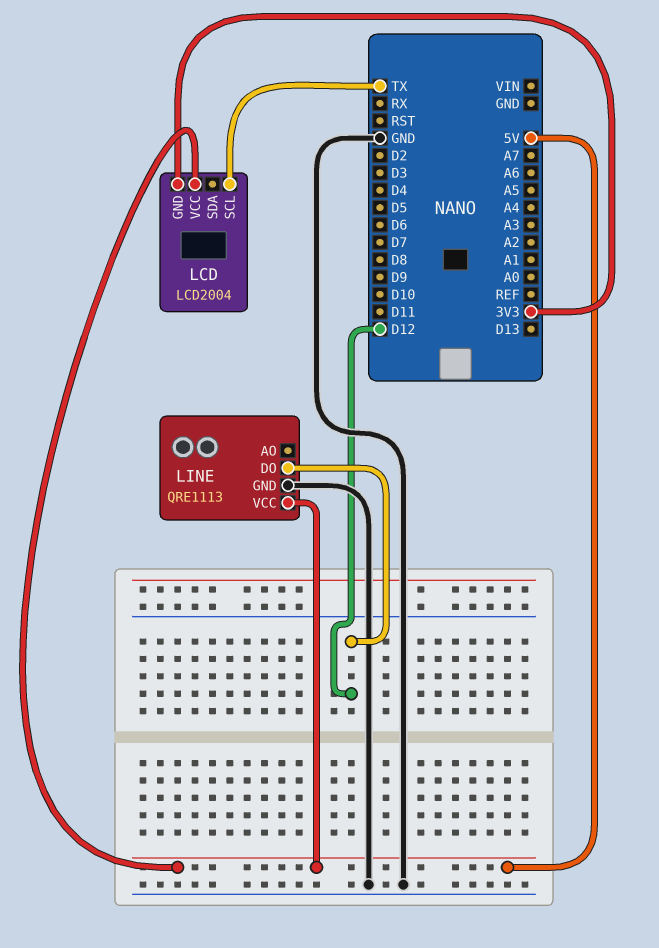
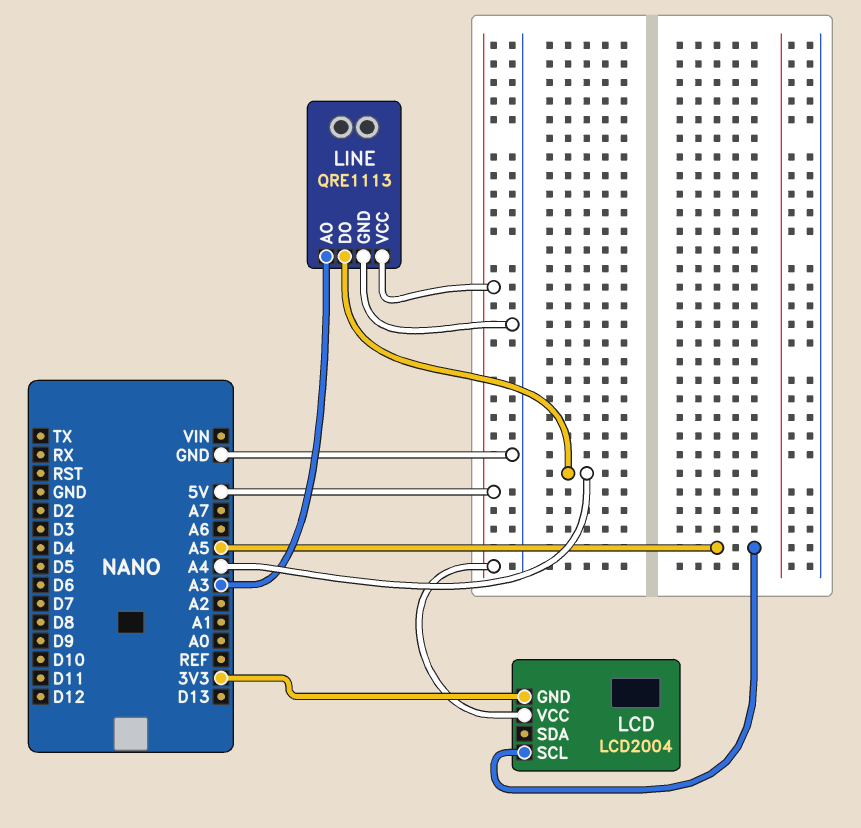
LCD pin SCL: TX -> A5
LINE pin AO: none -> A3
LINE pin DO: D12 -> A4

